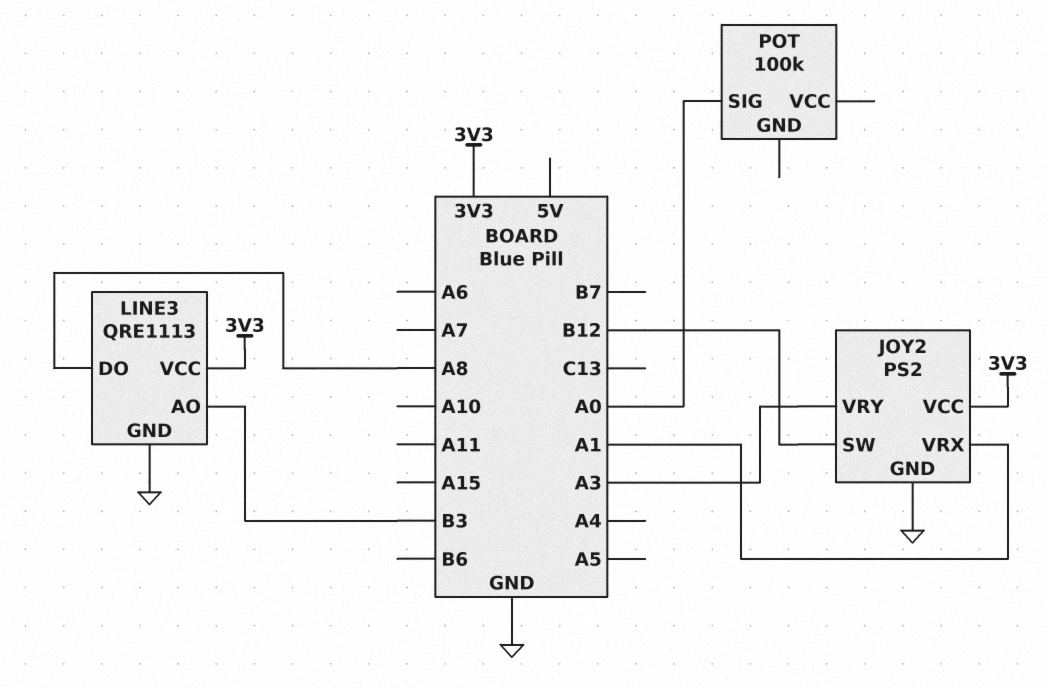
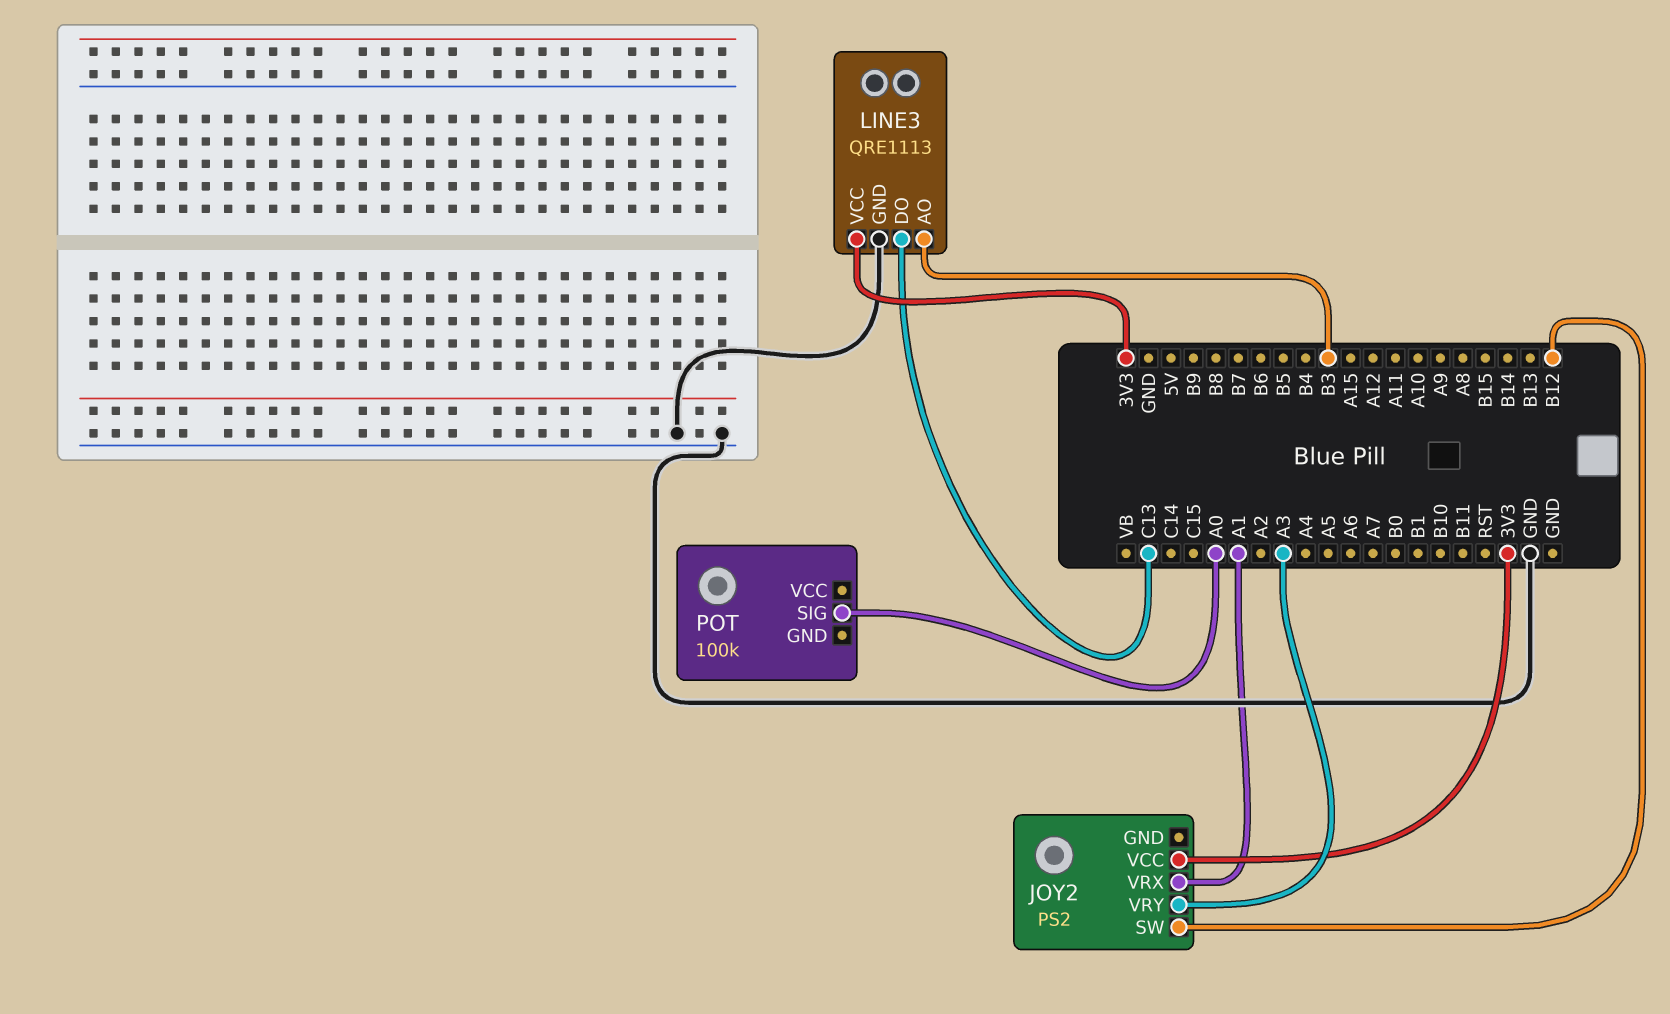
JOY2 pin GND: GND -> none
LINE3 pin DO: A8 -> C13

